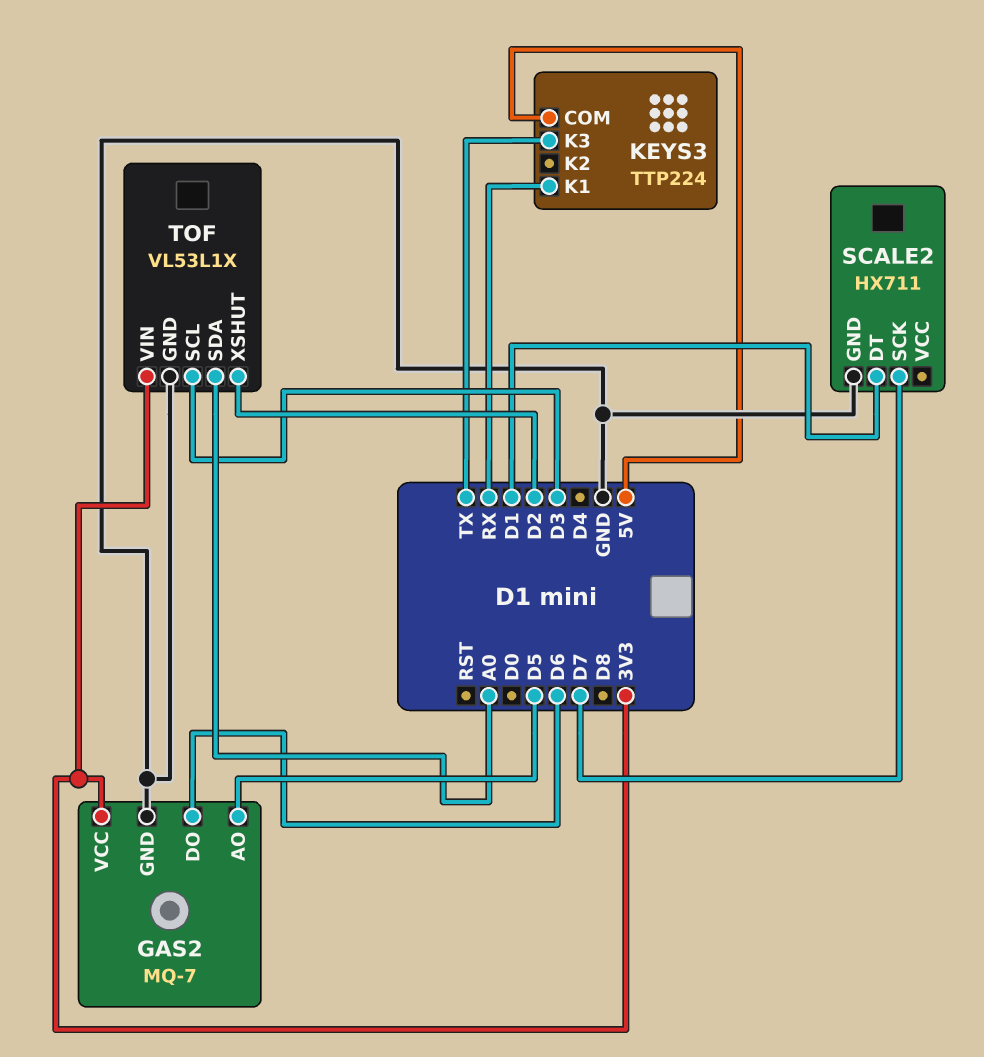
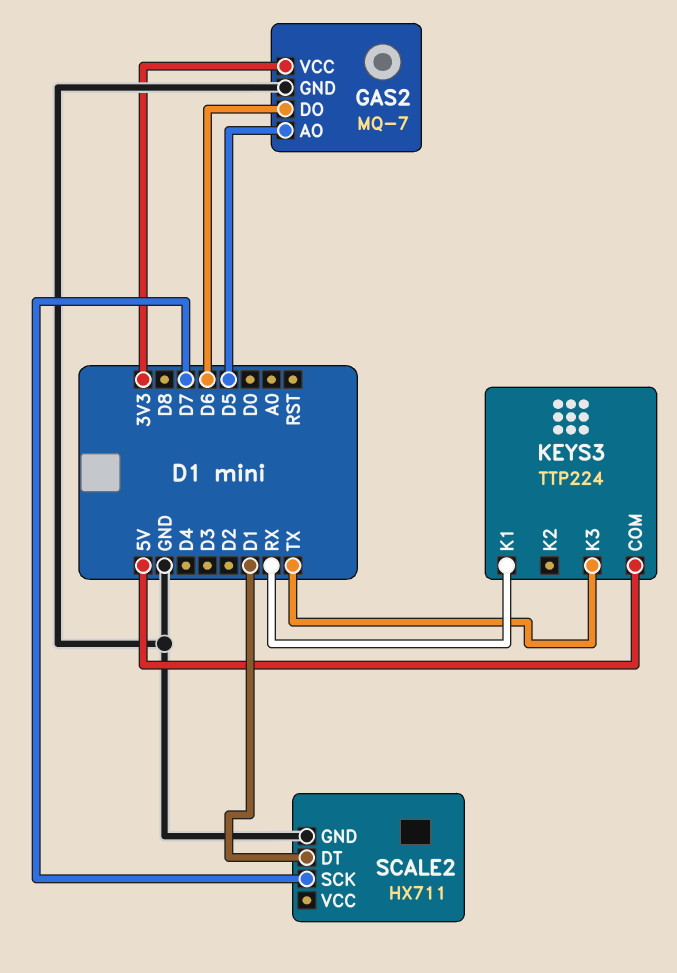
TOF: VL53L1X -> none
TOF pin GND: GND -> none
TOF pin SCL: D3 -> none
TOF pin SDA: A0 -> none
TOF pin VIN: 3V3 -> none
TOF pin XSHUT: D2 -> none

